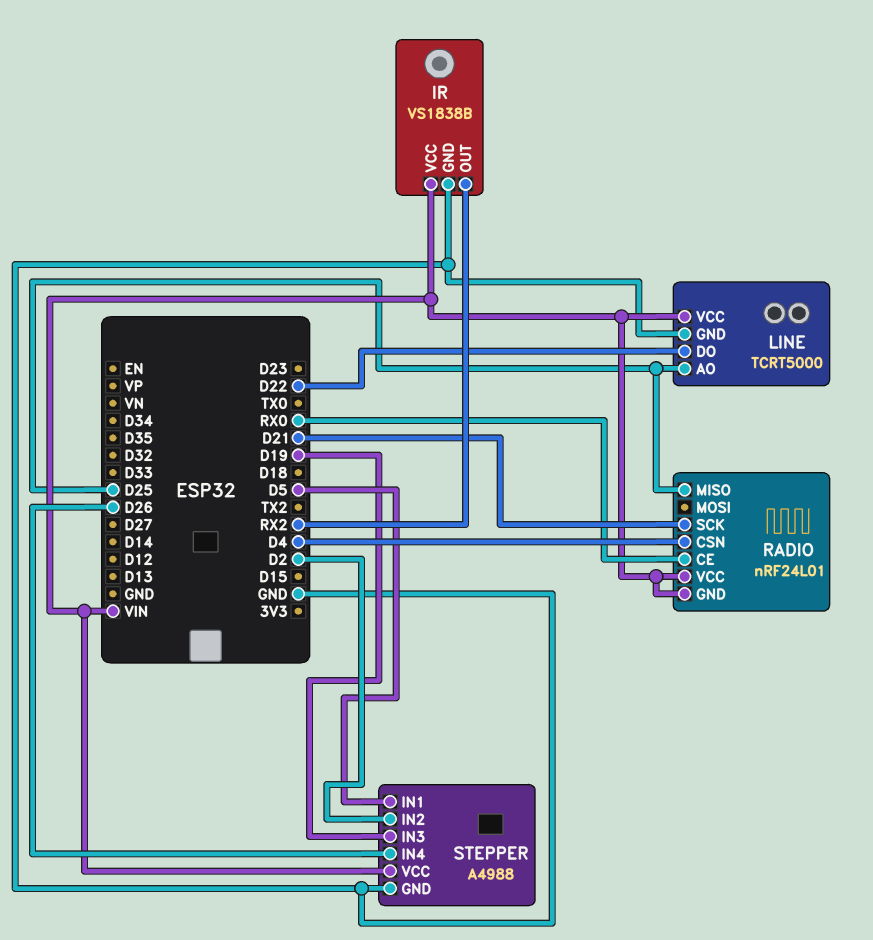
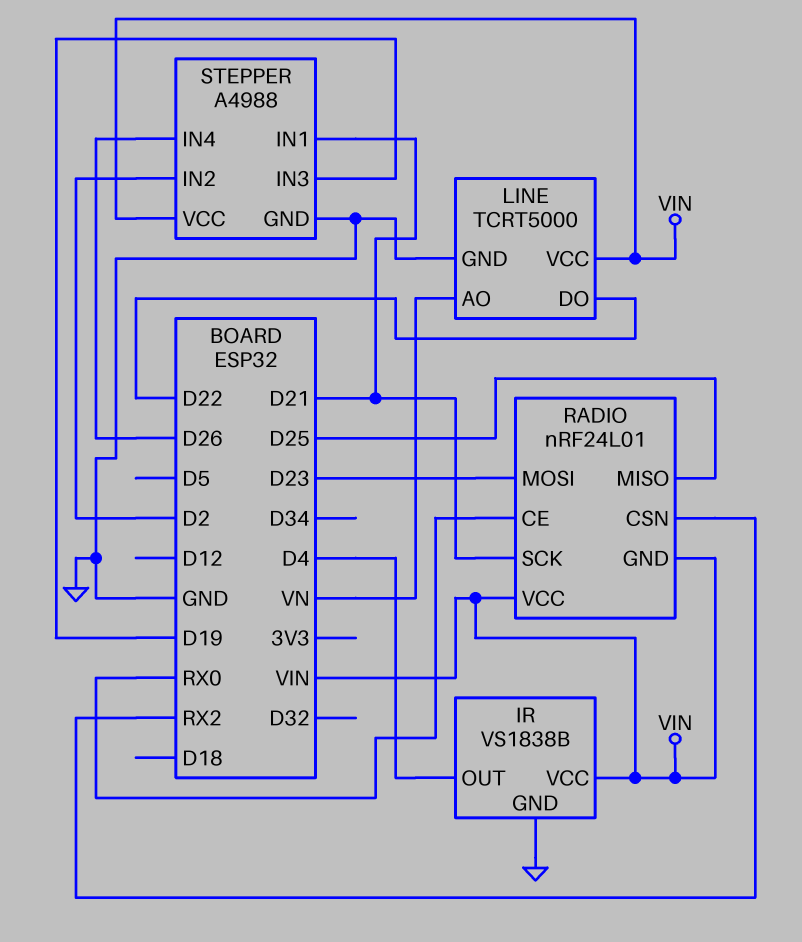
IR pin OUT: RX2 -> D4
LINE pin AO: D25 -> VN
RADIO pin CSN: D4 -> RX2
RADIO pin MOSI: none -> D23
STEPPER pin IN1: D5 -> D21

